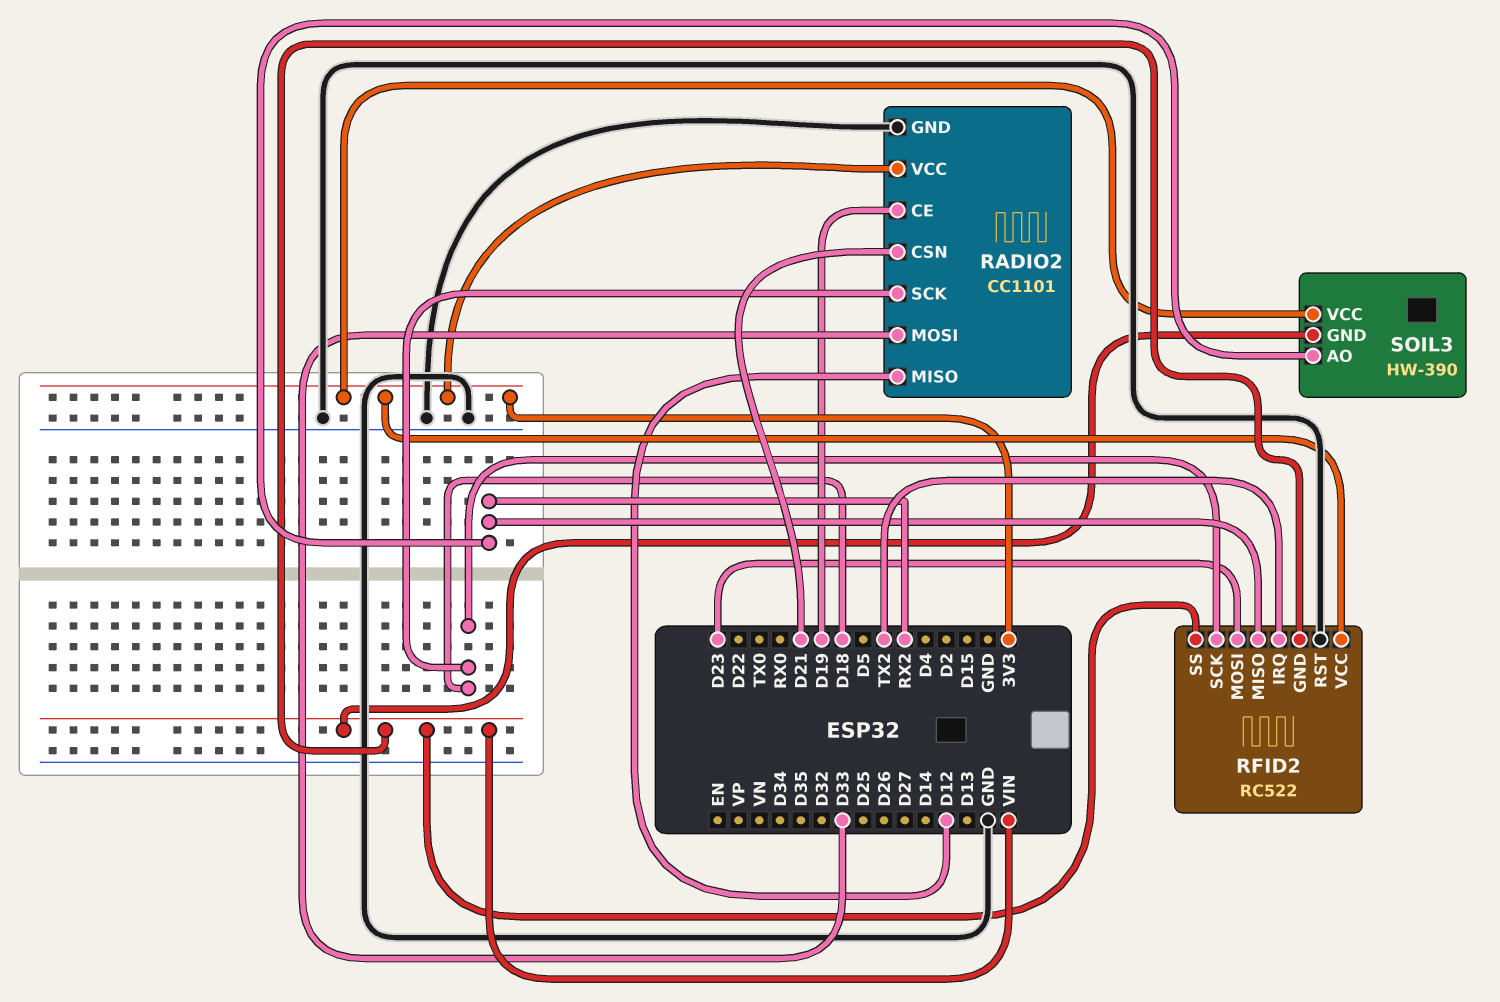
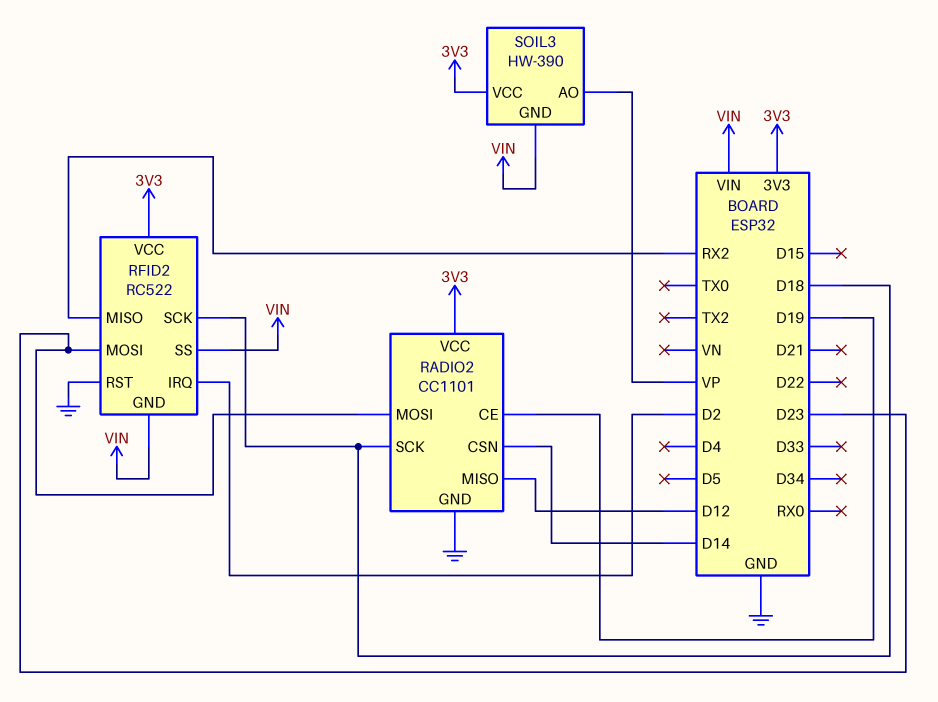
RADIO2 pin CSN: D21 -> D14
RADIO2 pin MOSI: D33 -> D23
RFID2 pin IRQ: TX2 -> D2
SOIL3 pin AO: RX2 -> VP

